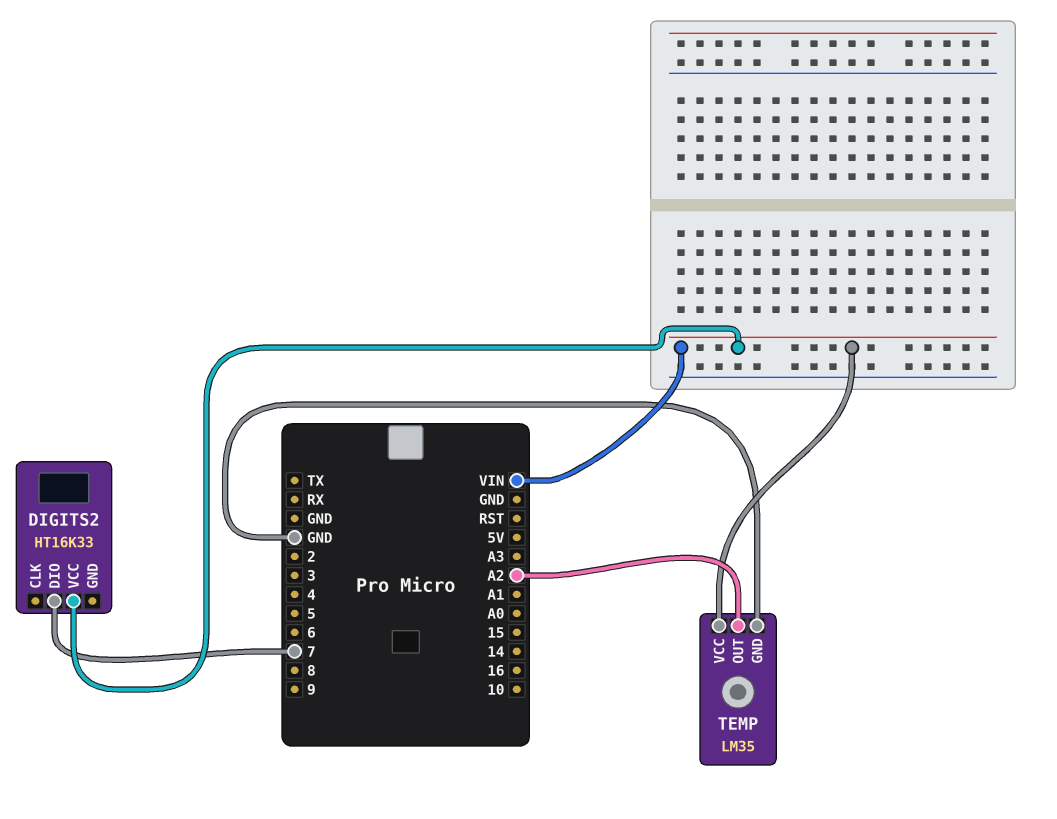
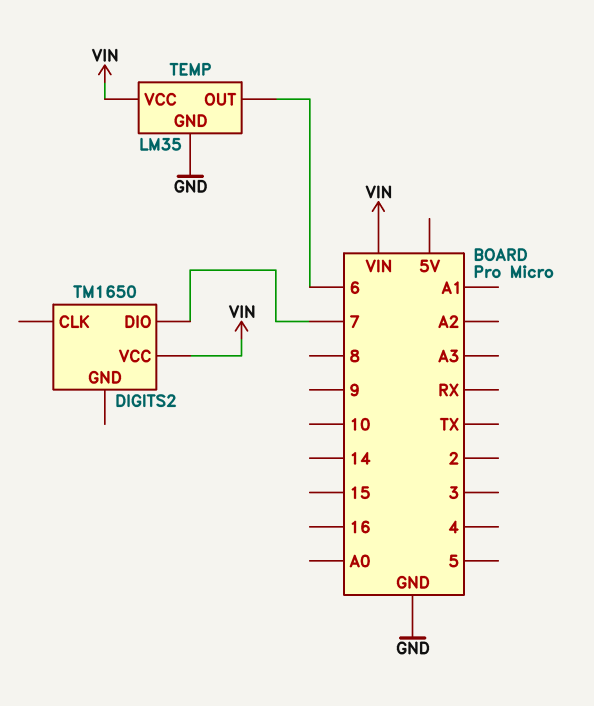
DIGITS2: HT16K33 -> TM1650
TEMP pin OUT: A2 -> 6

